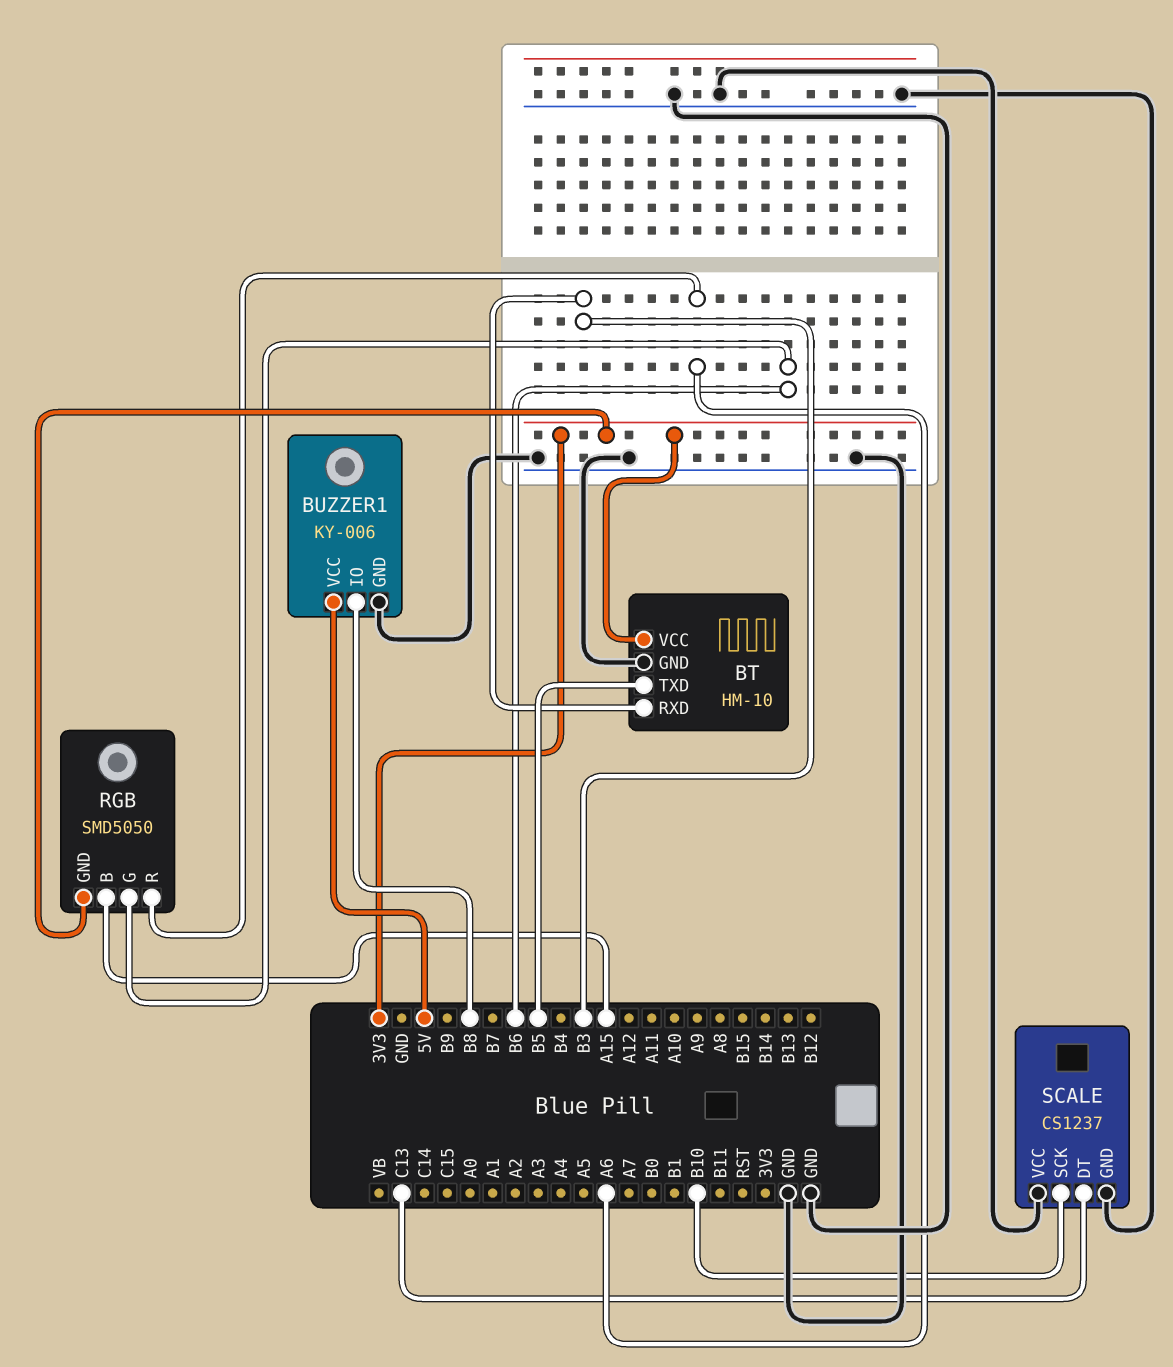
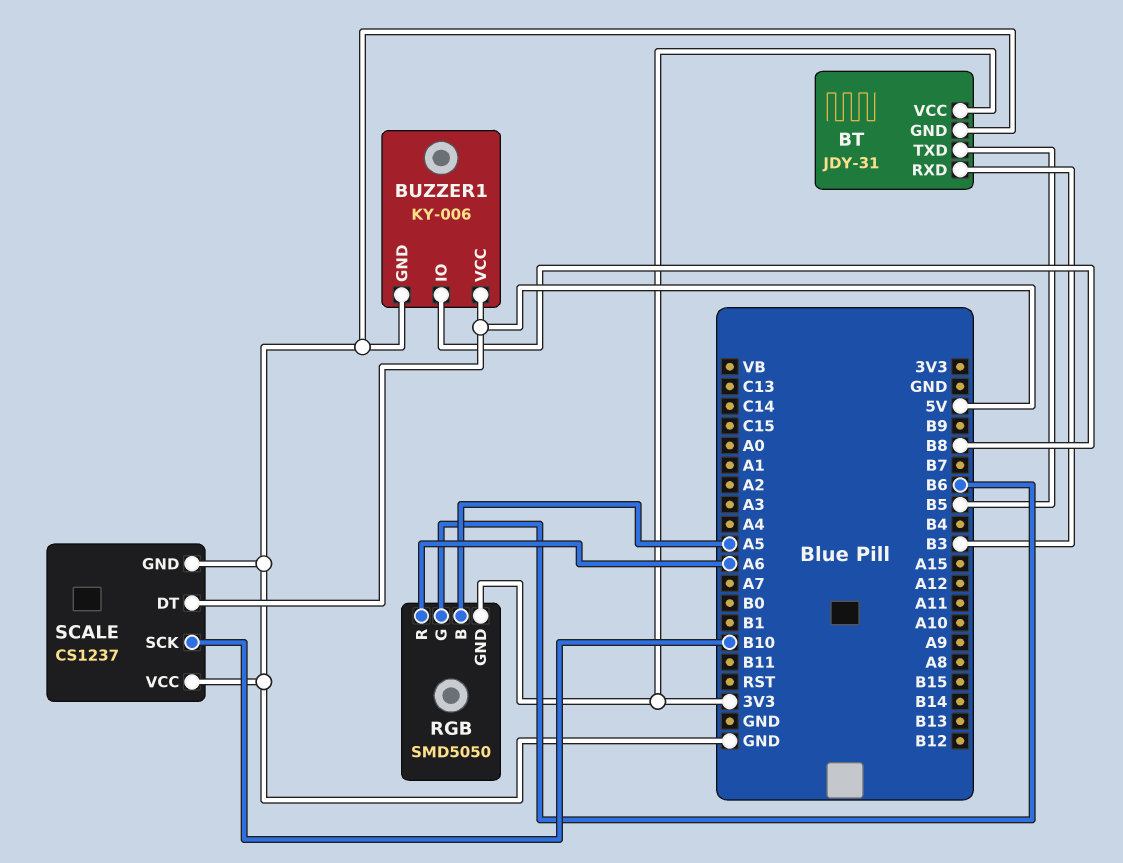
BT: HM-10 -> JDY-31
RGB pin B: A15 -> A5
SCALE pin DT: C13 -> 5V

